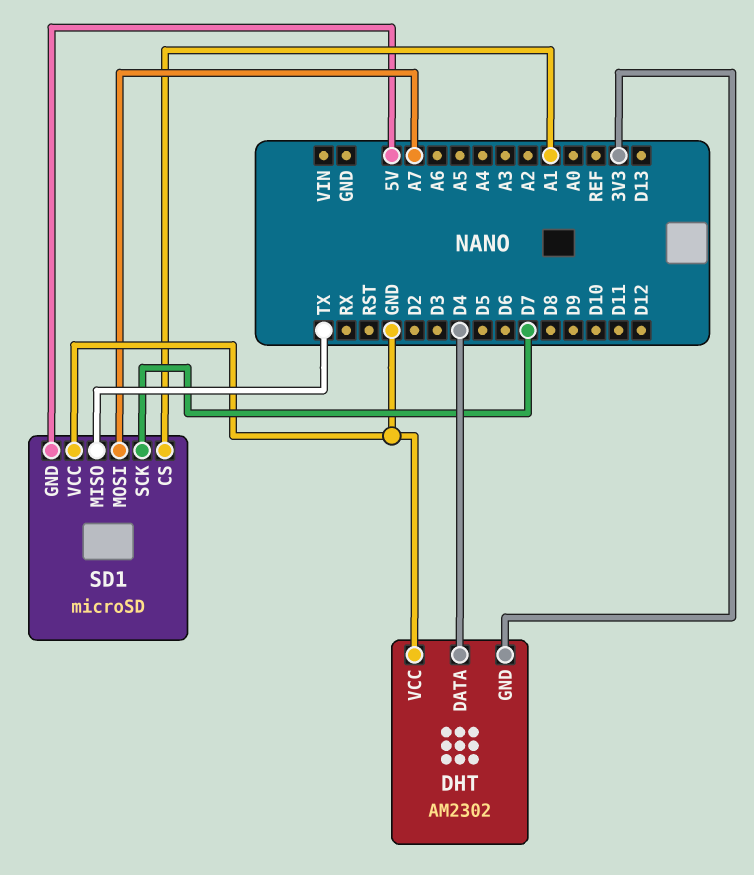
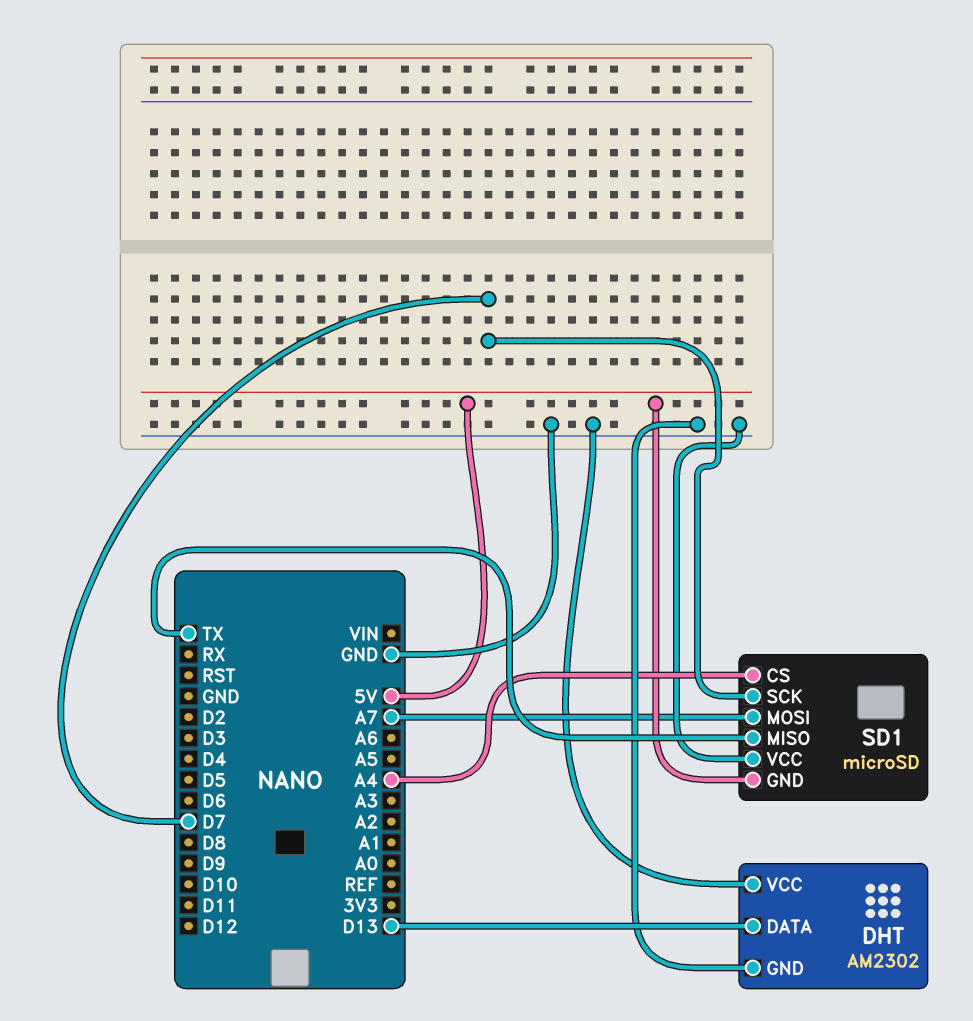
DHT pin DATA: D4 -> D13
DHT pin GND: 3V3 -> GND
SD1 pin CS: A1 -> A4

